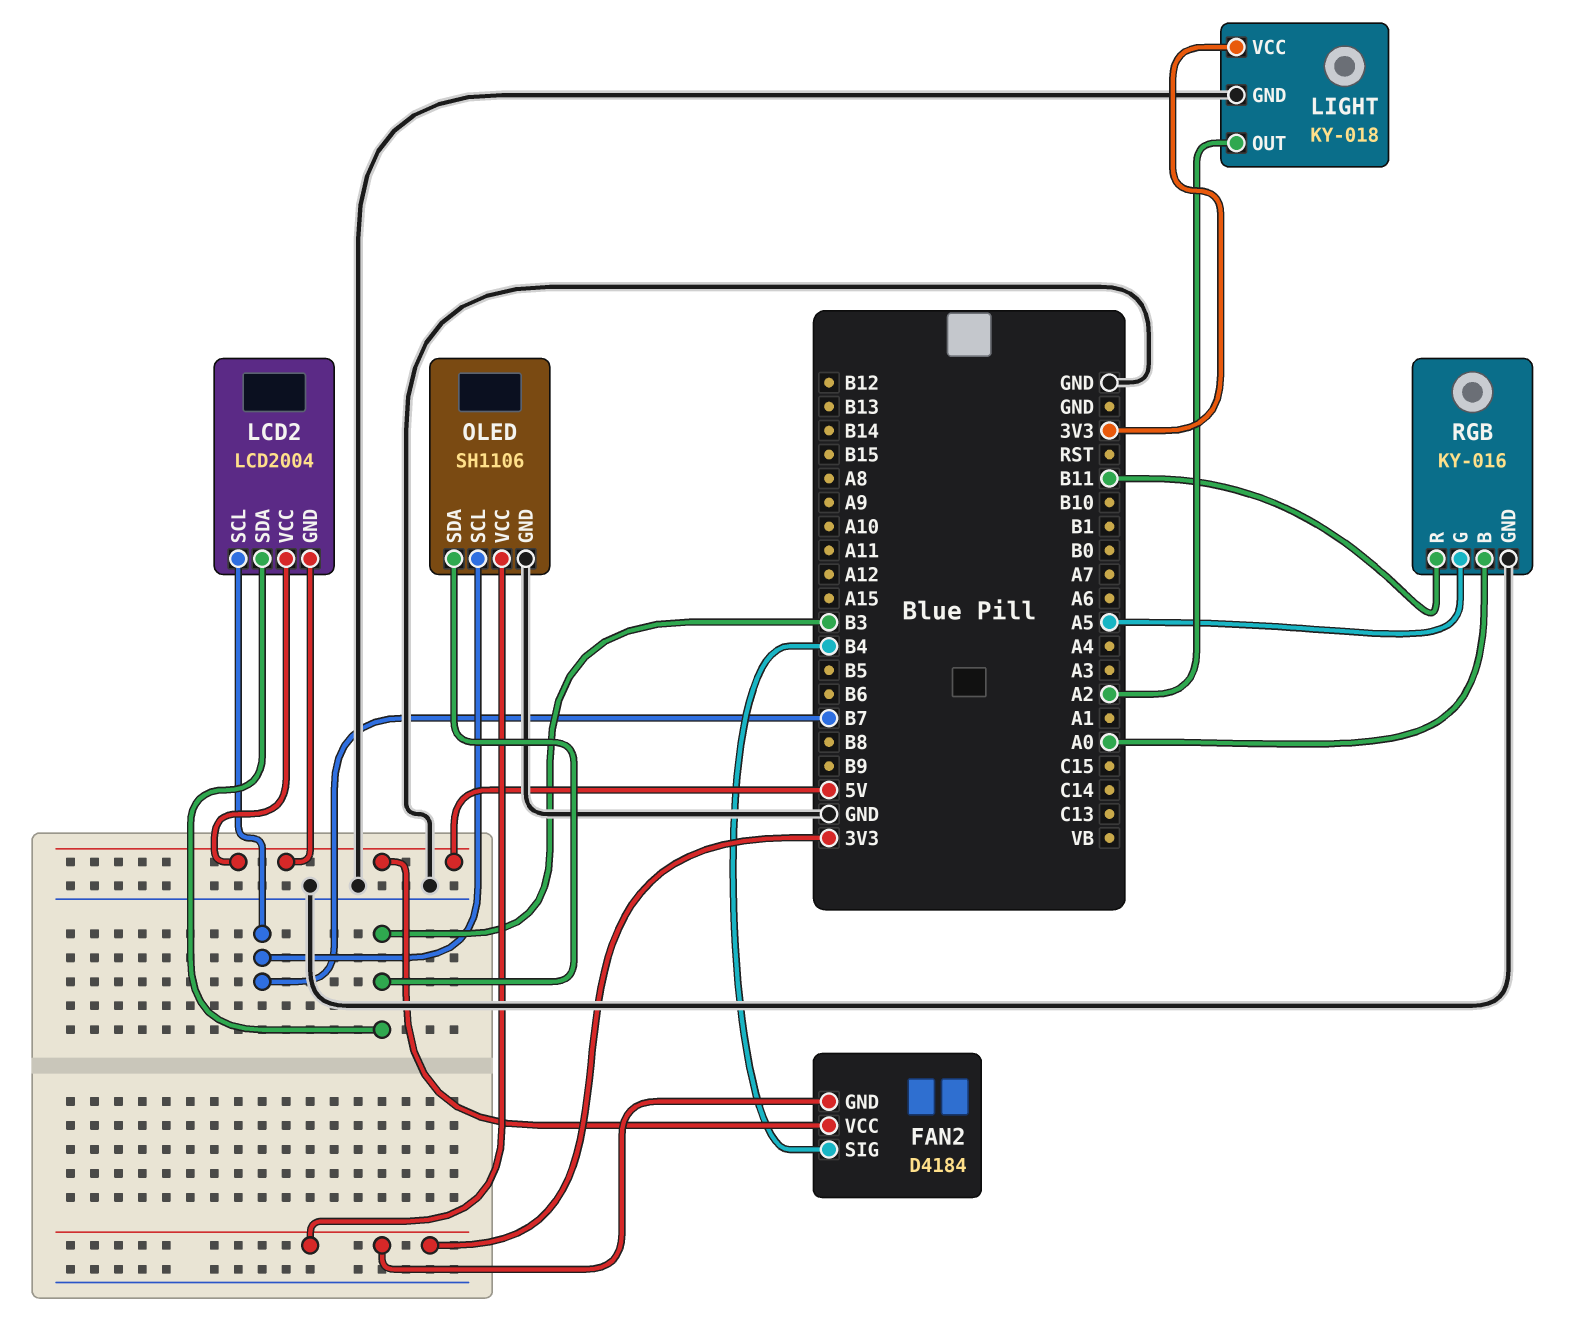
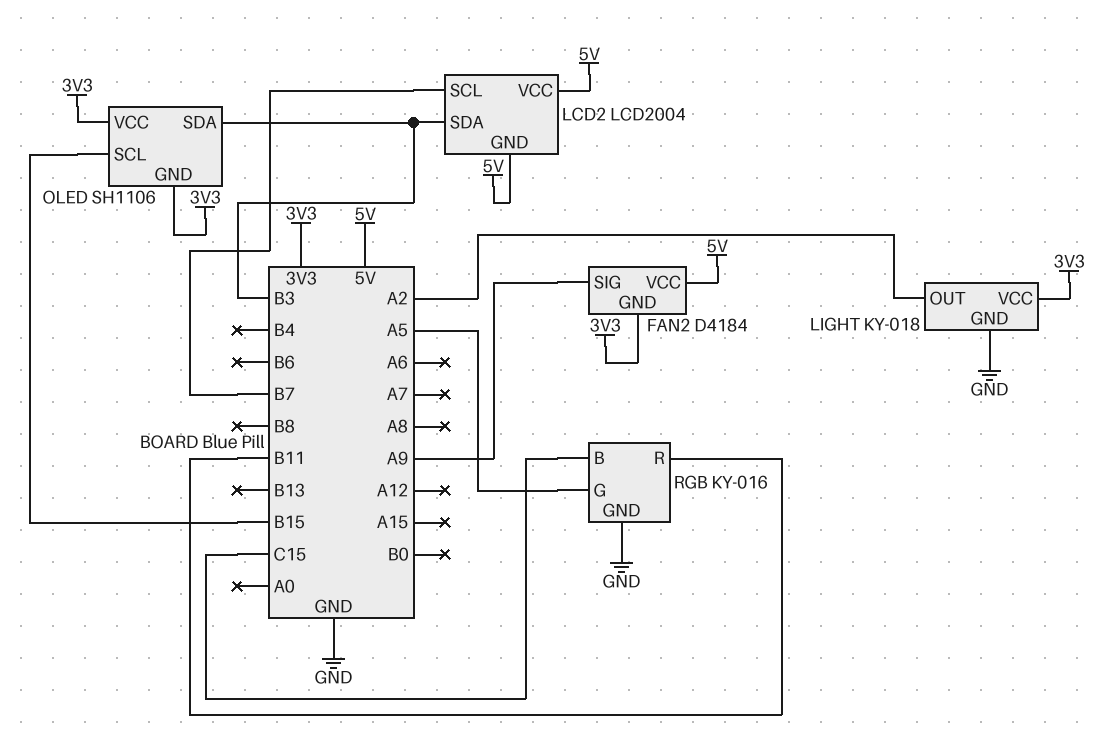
FAN2 pin SIG: B4 -> A9
OLED pin GND: GND -> 3V3
OLED pin SCL: B7 -> B15
RGB pin B: A0 -> C15

